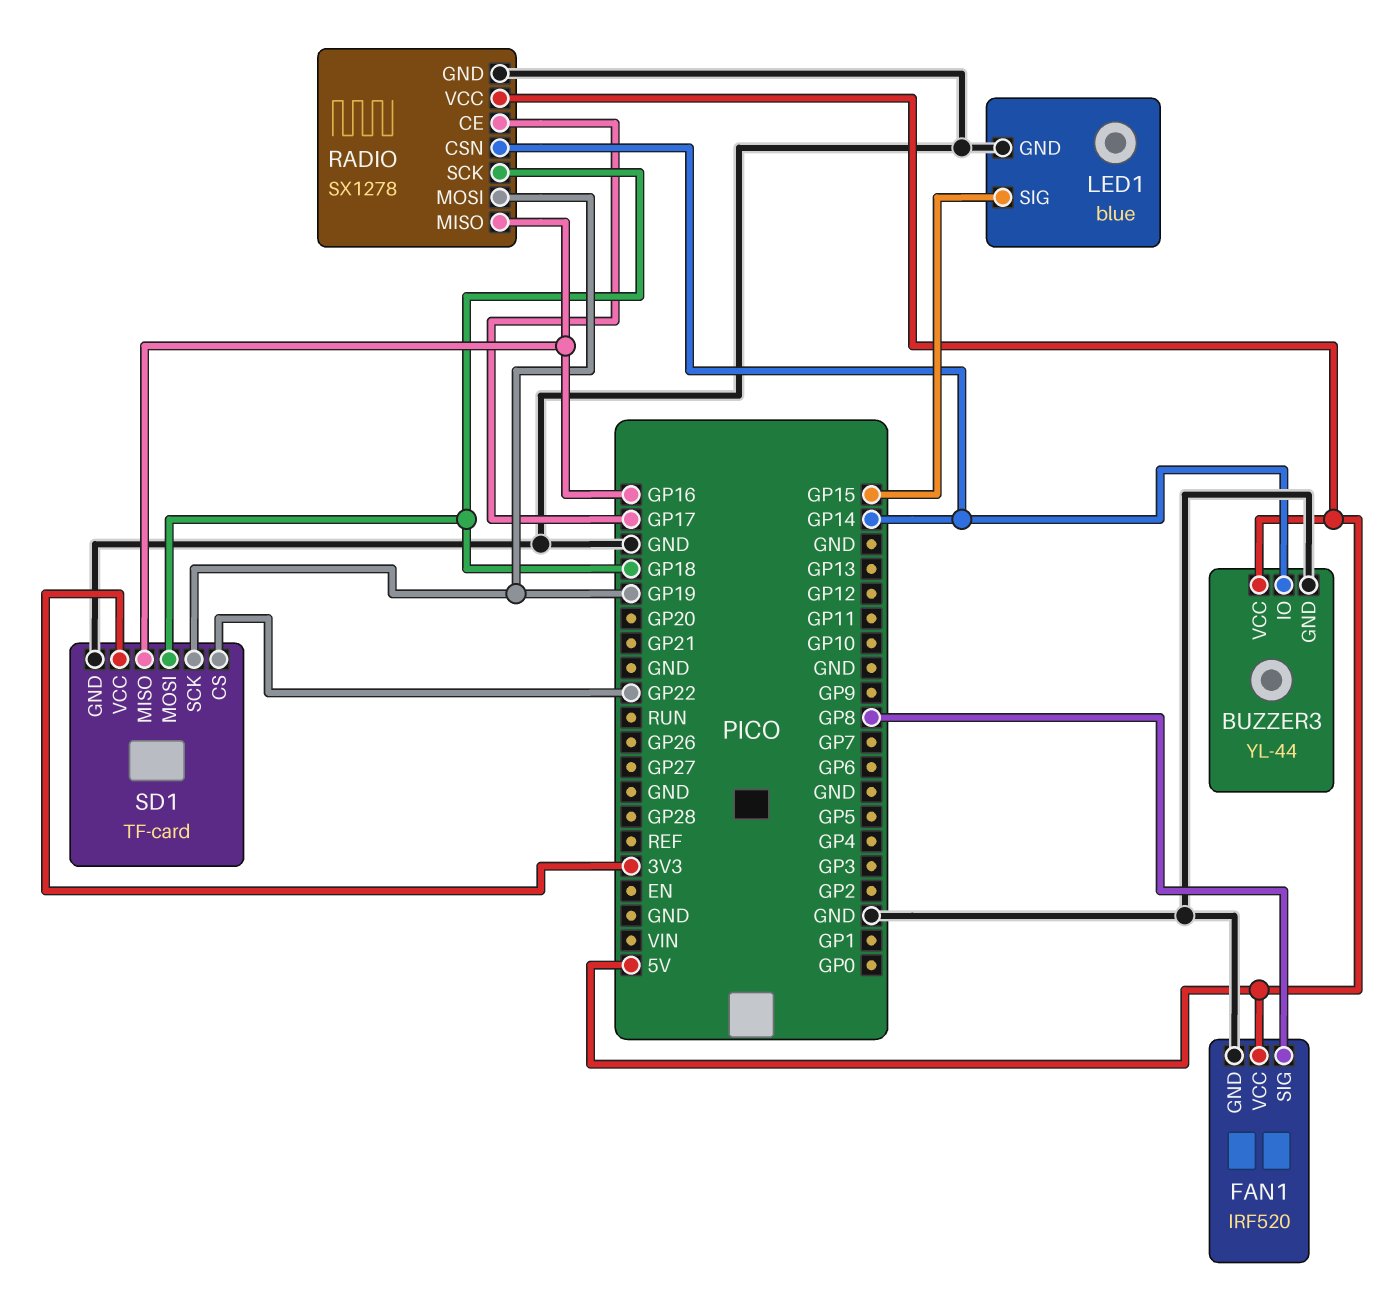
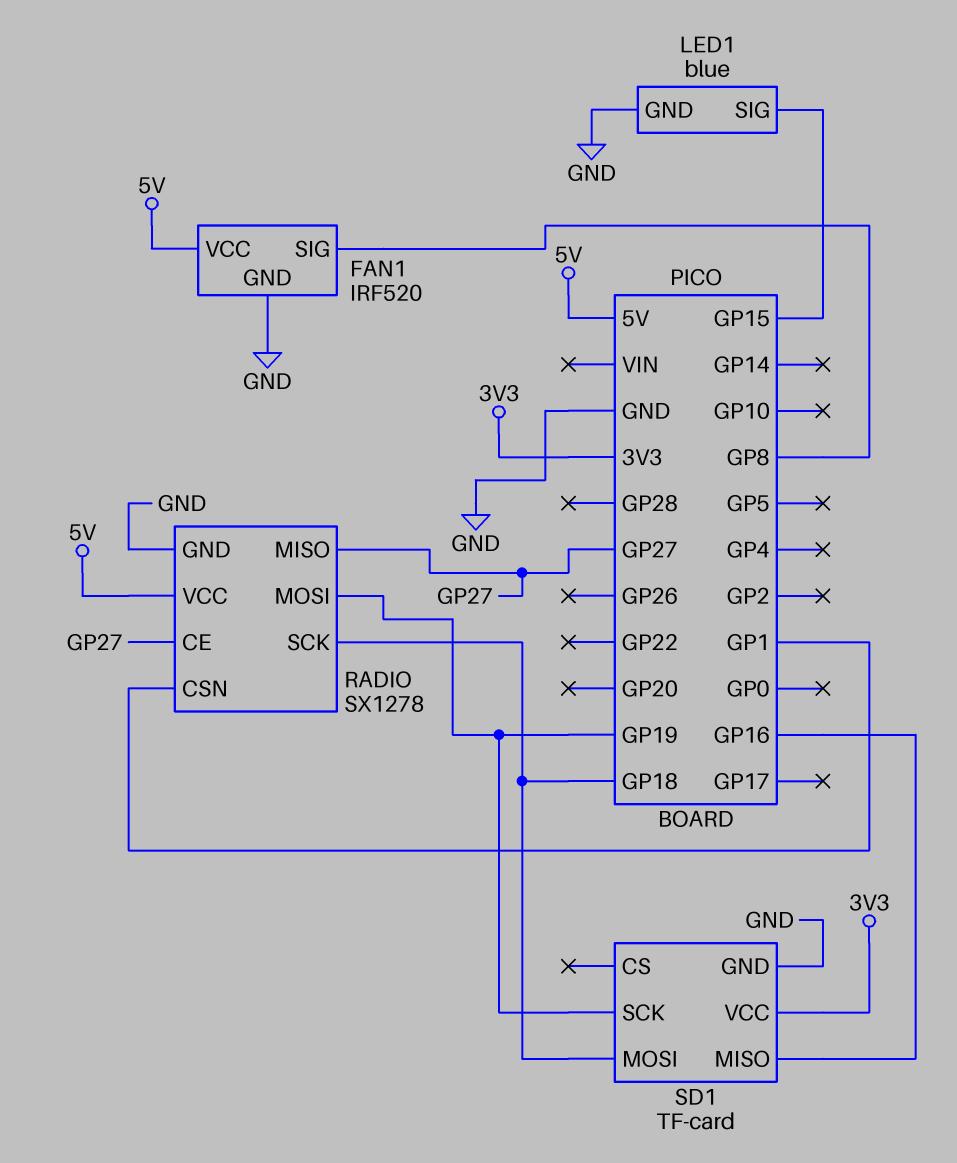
BUZZER3: YL-44 -> none
BUZZER3 pin GND: GND -> none
BUZZER3 pin IO: GP14 -> none
BUZZER3 pin VCC: 5V -> none
RADIO pin CE: GP17 -> GP27
RADIO pin CSN: GP14 -> GP1
RADIO pin MISO: GP16 -> GP27
SD1 pin CS: GP22 -> none

